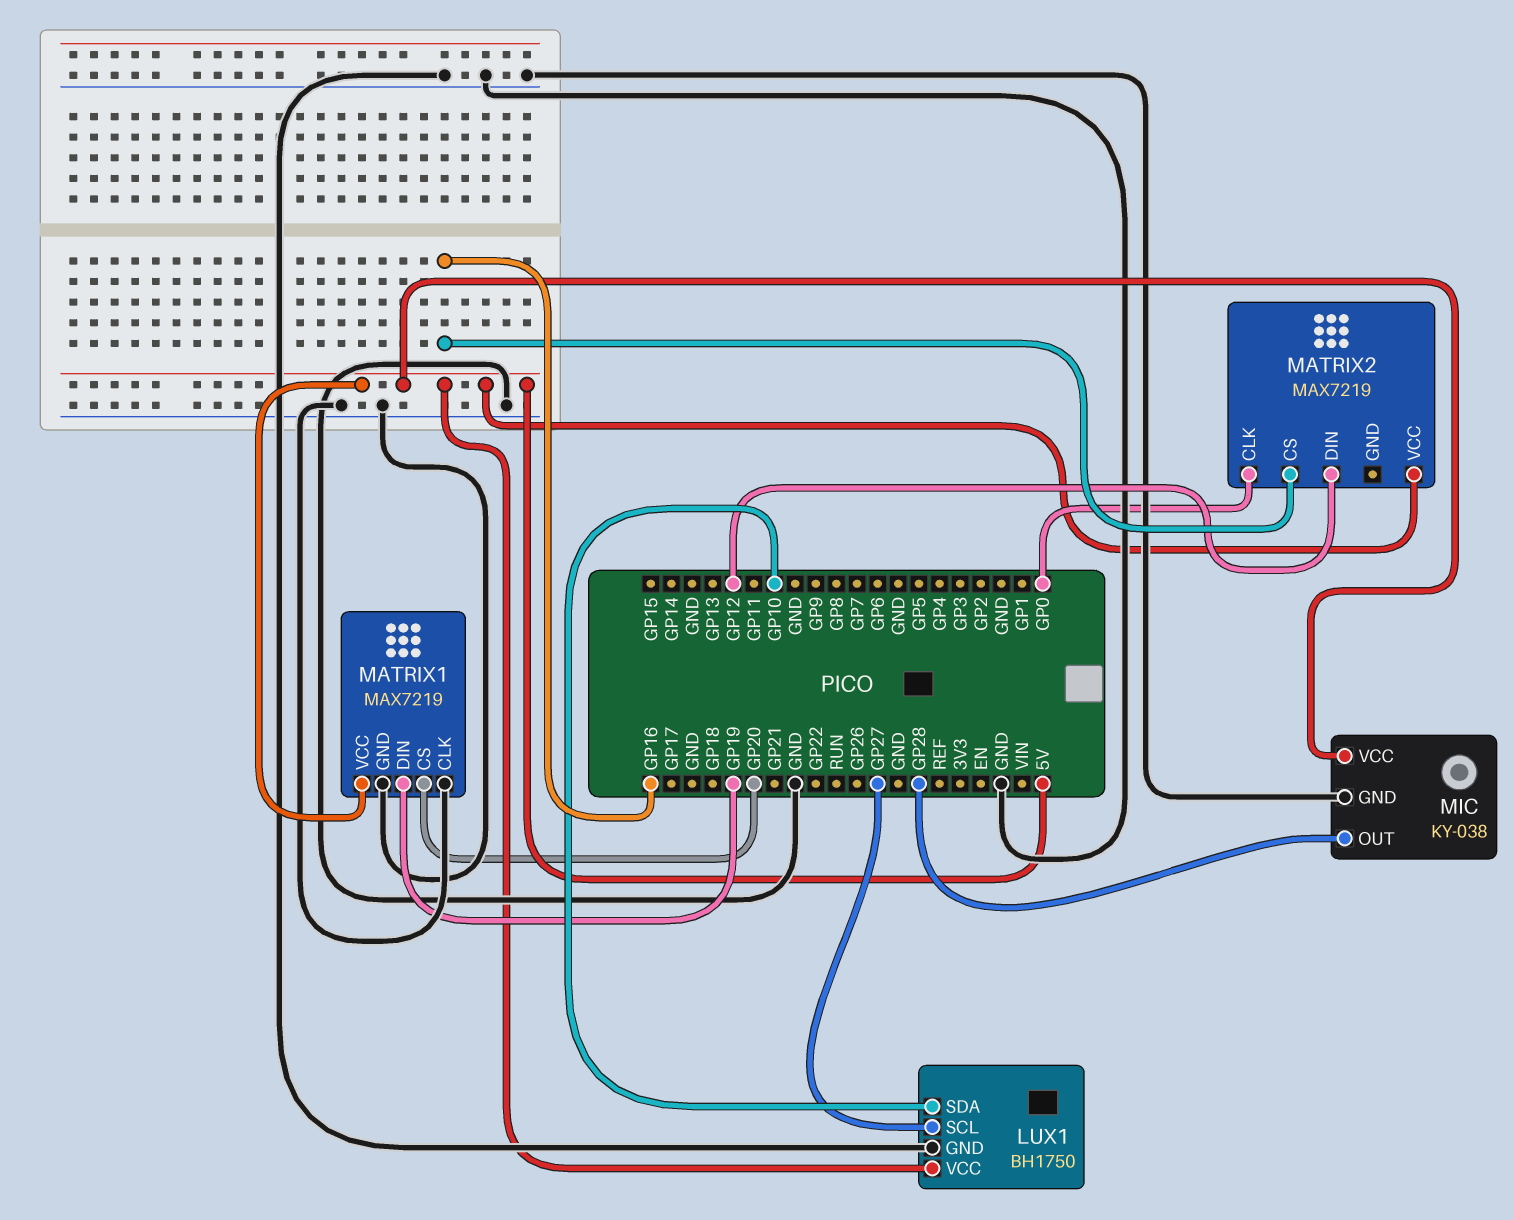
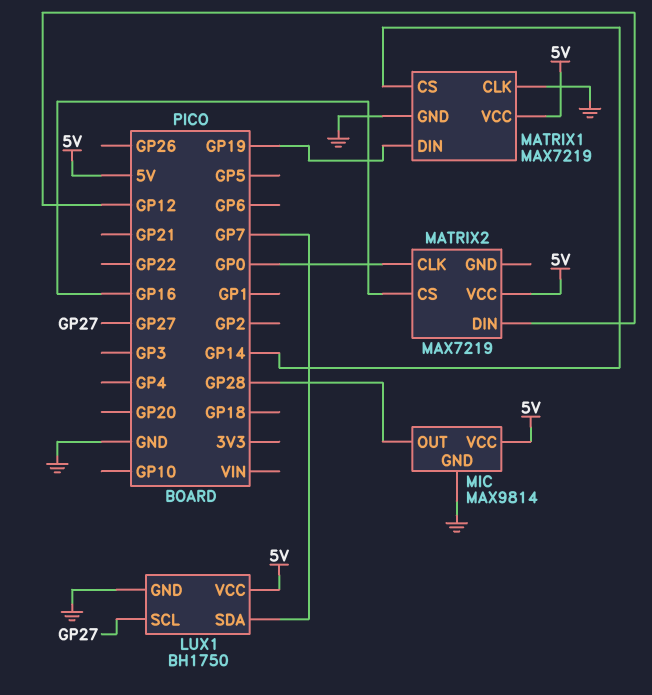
LUX1 pin SDA: GP10 -> GP7
MATRIX1 pin CS: GP20 -> GP14
MIC: KY-038 -> MAX9814

